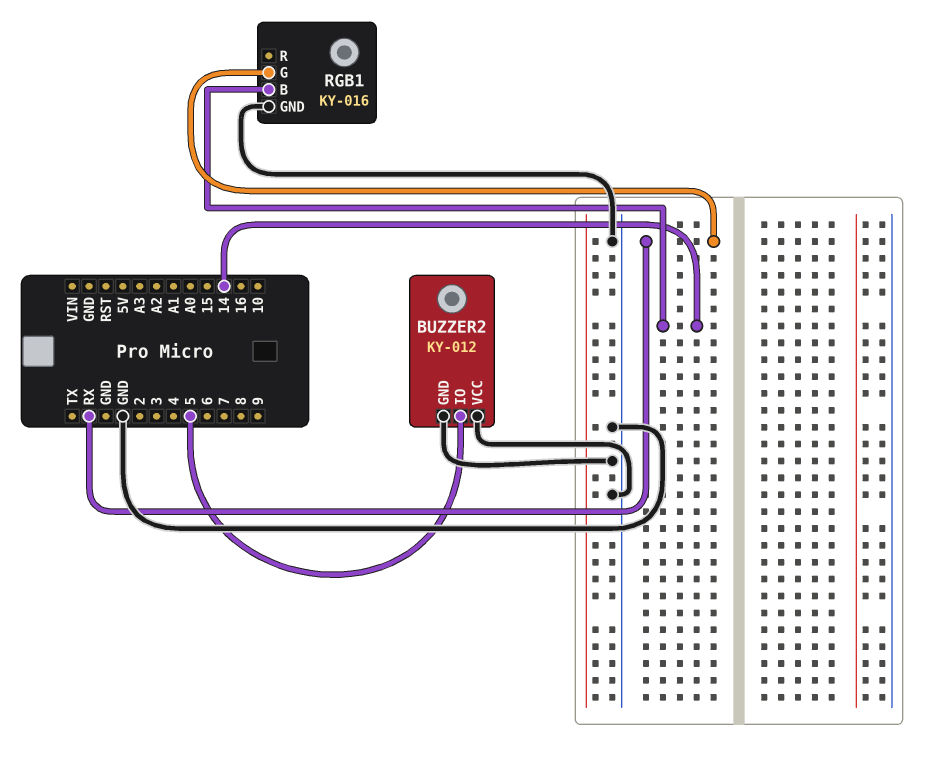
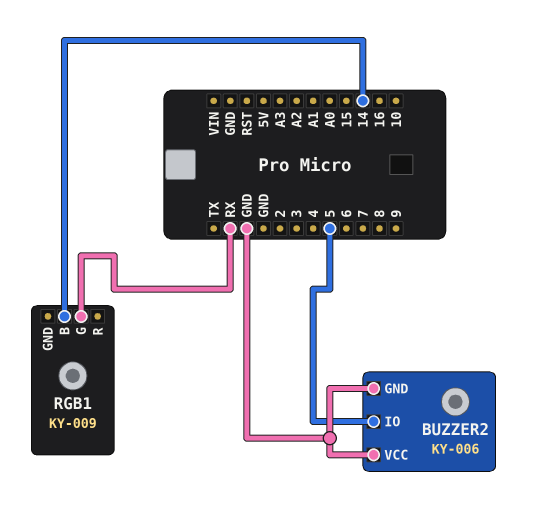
BUZZER2: KY-012 -> KY-006
RGB1: KY-016 -> KY-009
RGB1 pin GND: GND -> none

